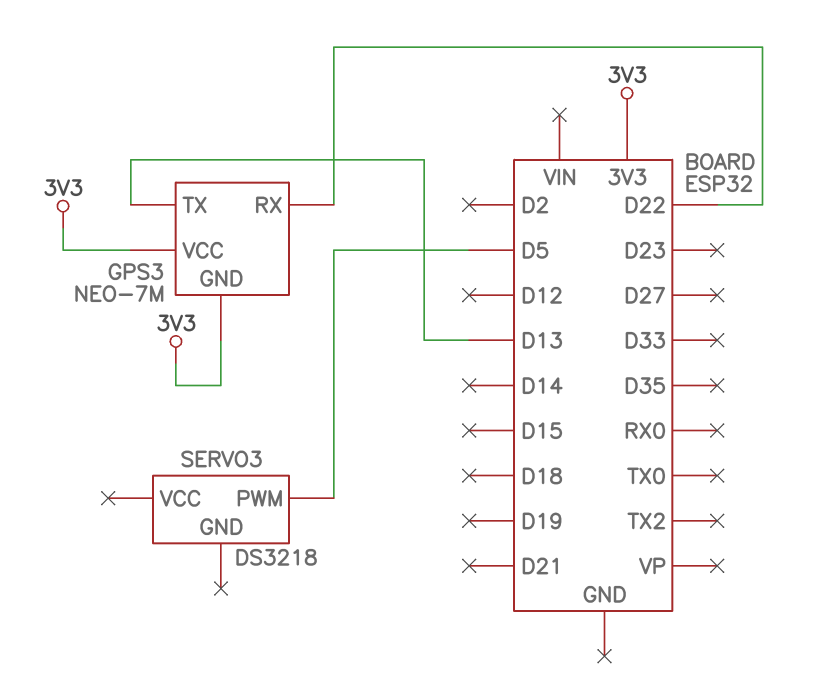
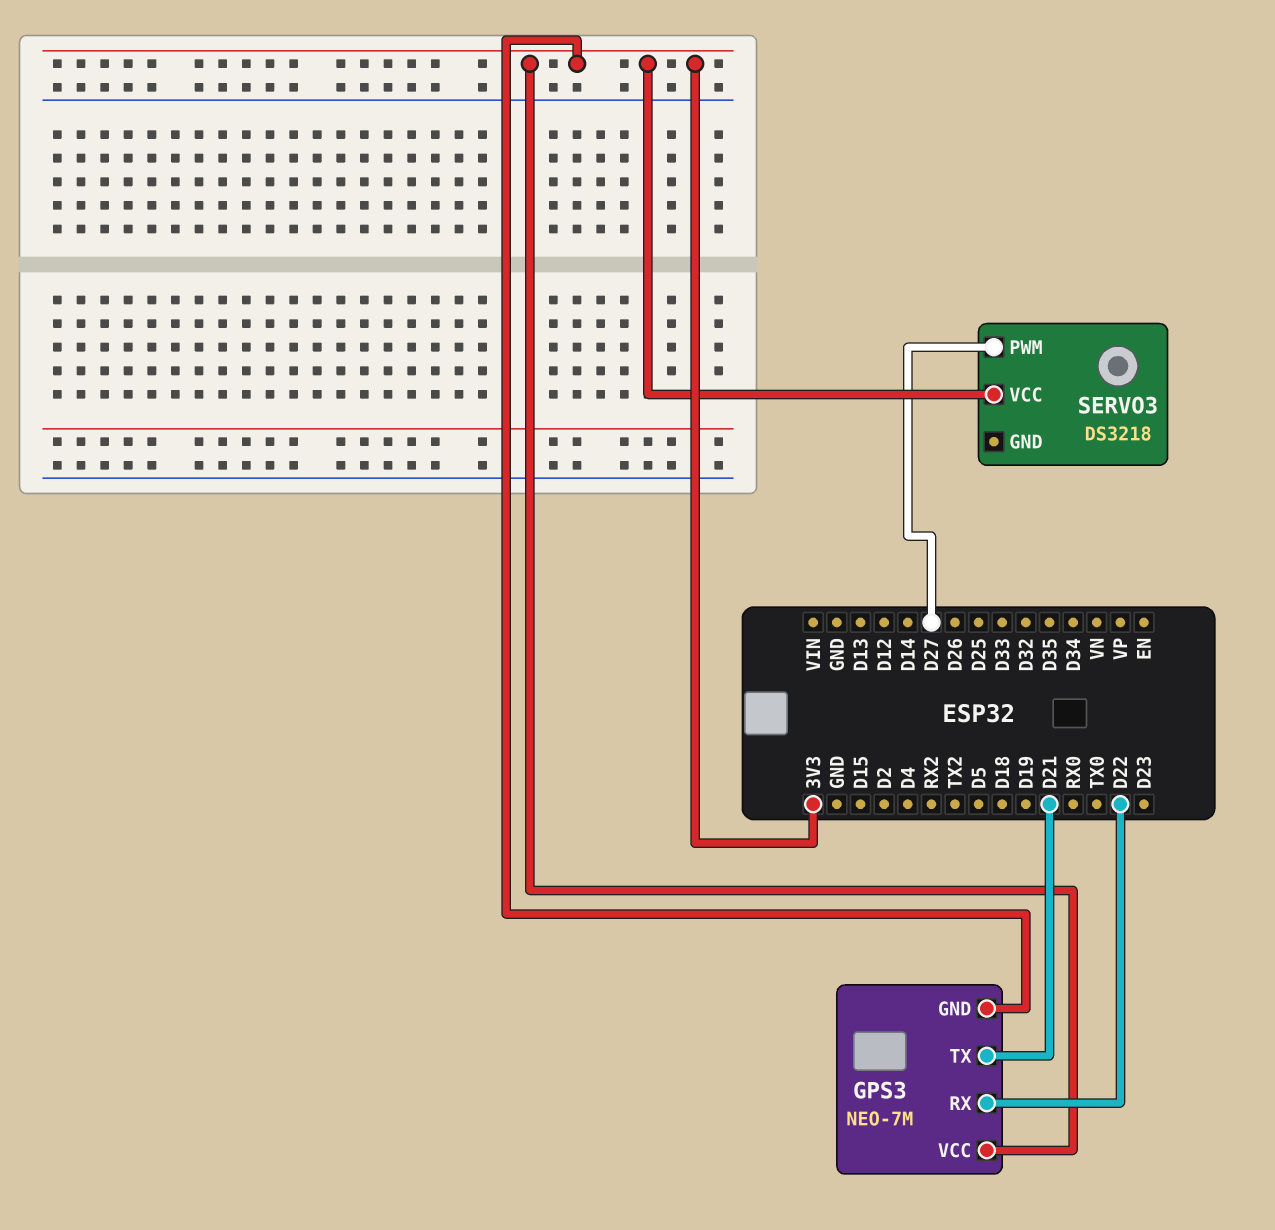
GPS3 pin TX: D13 -> D21
SERVO3 pin PWM: D5 -> D27
SERVO3 pin VCC: none -> 3V3

